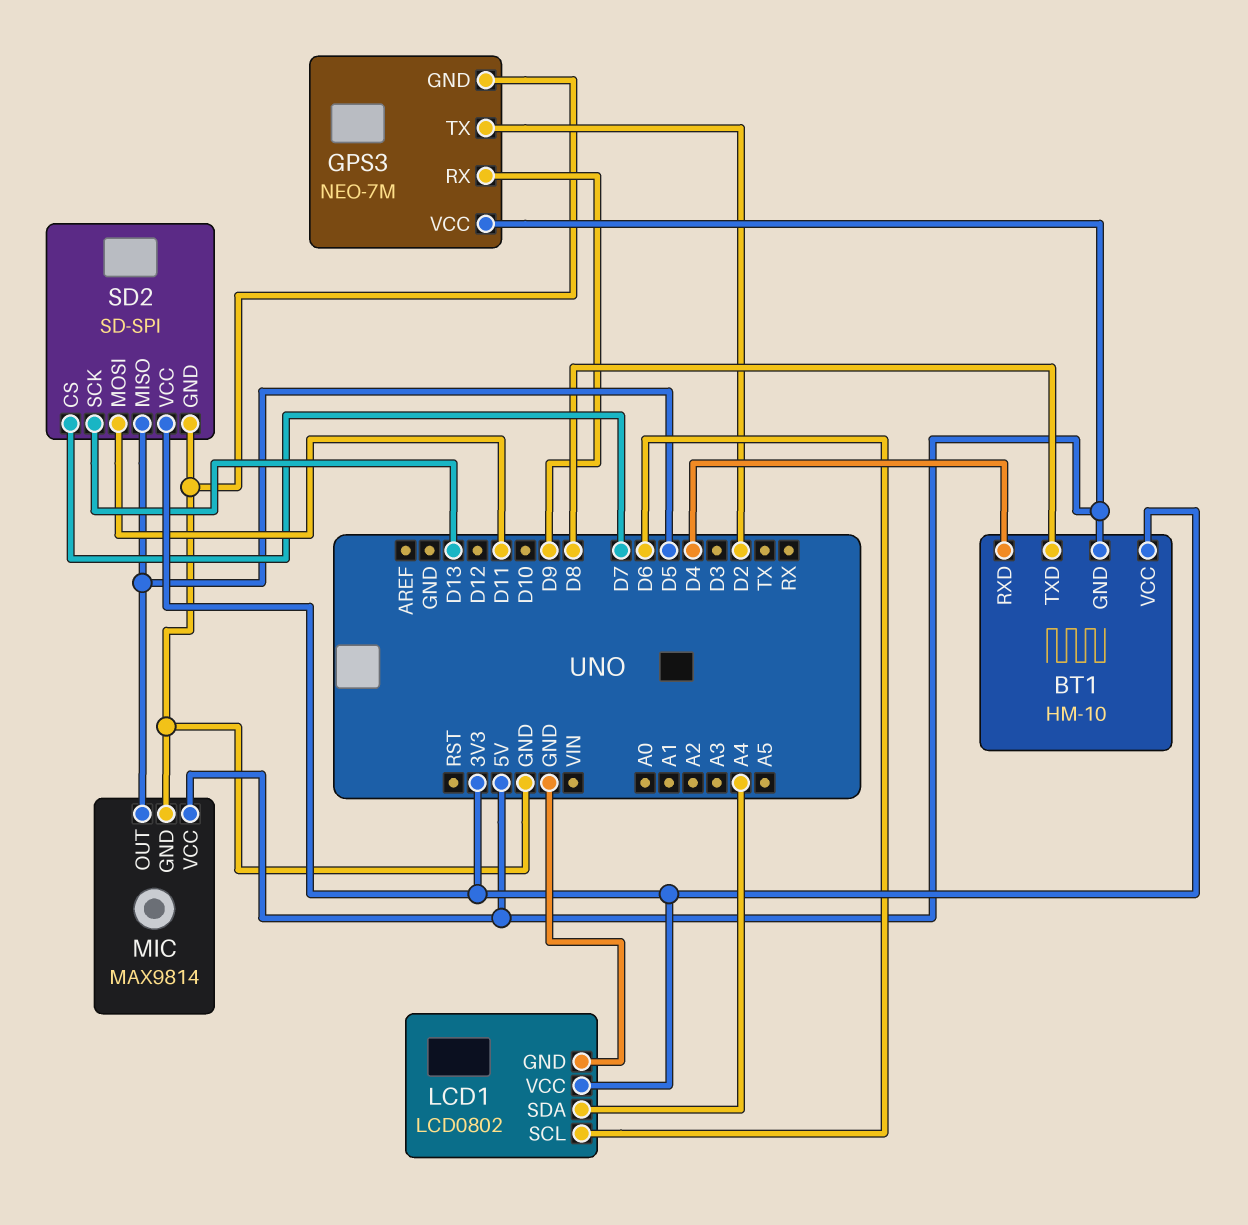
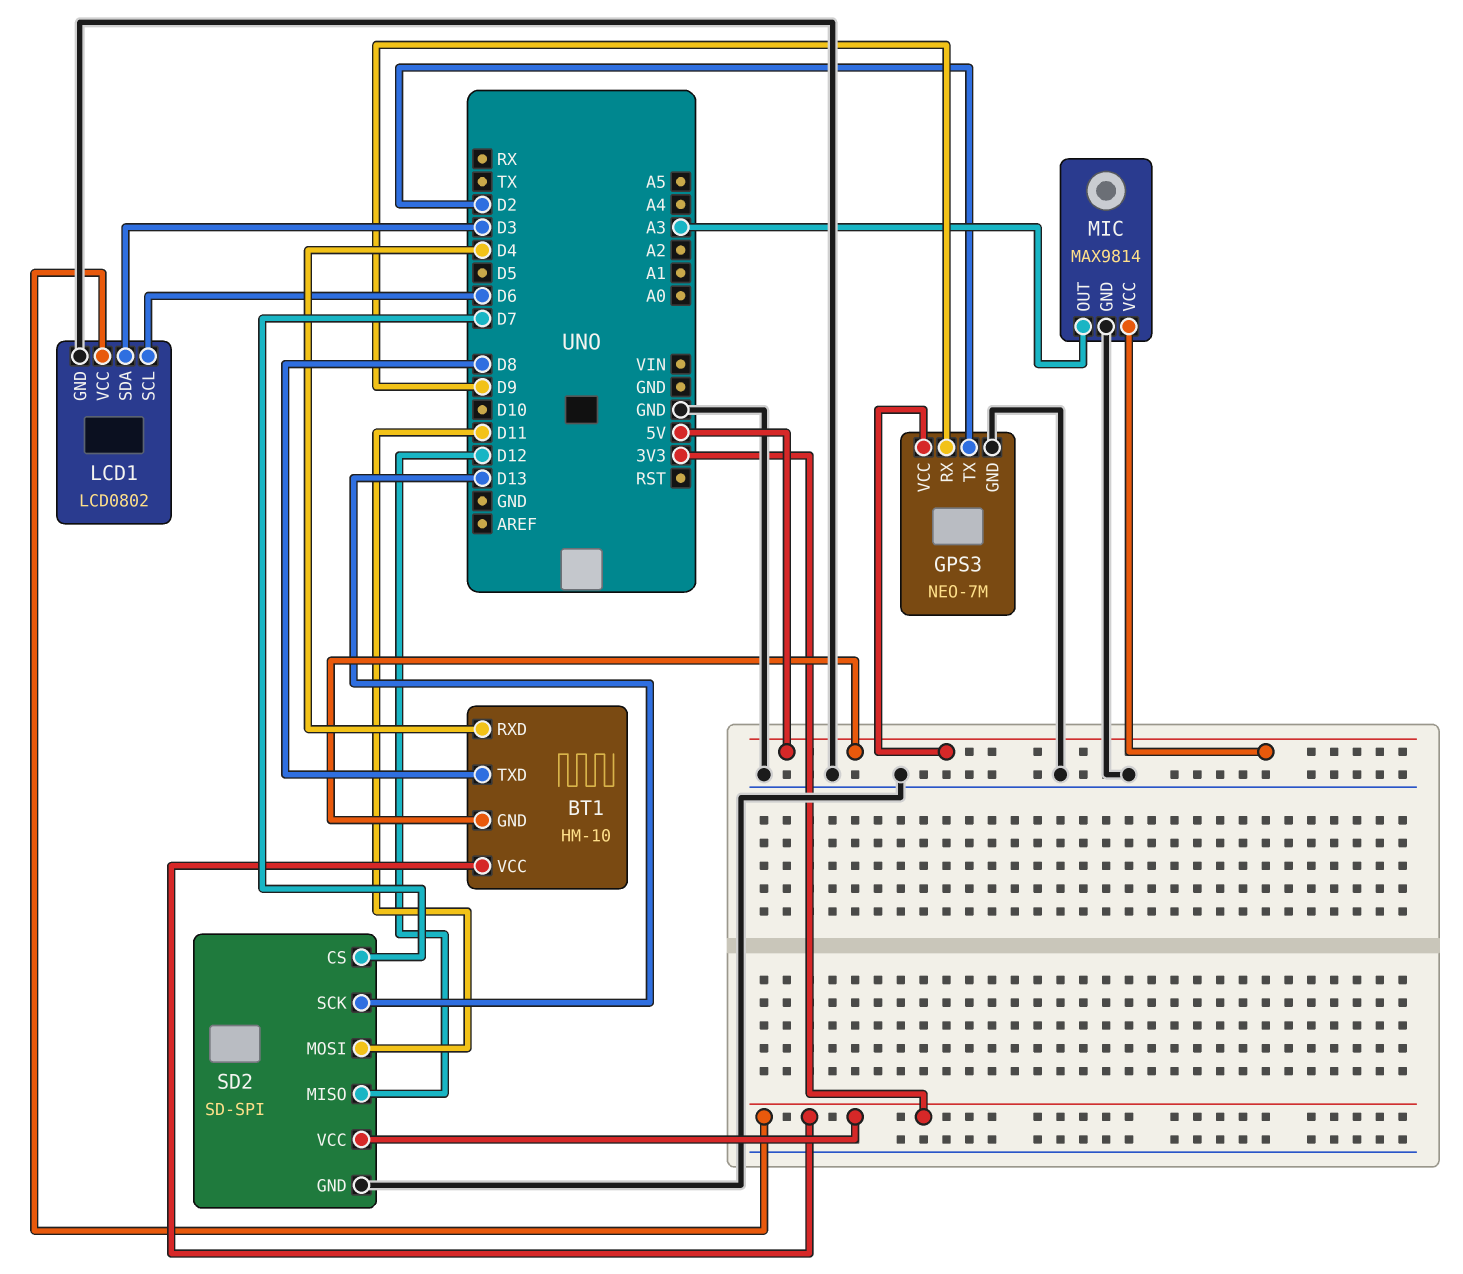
LCD1 pin SDA: A4 -> D3
MIC pin OUT: D5 -> A3
SD2 pin MISO: D5 -> D12

